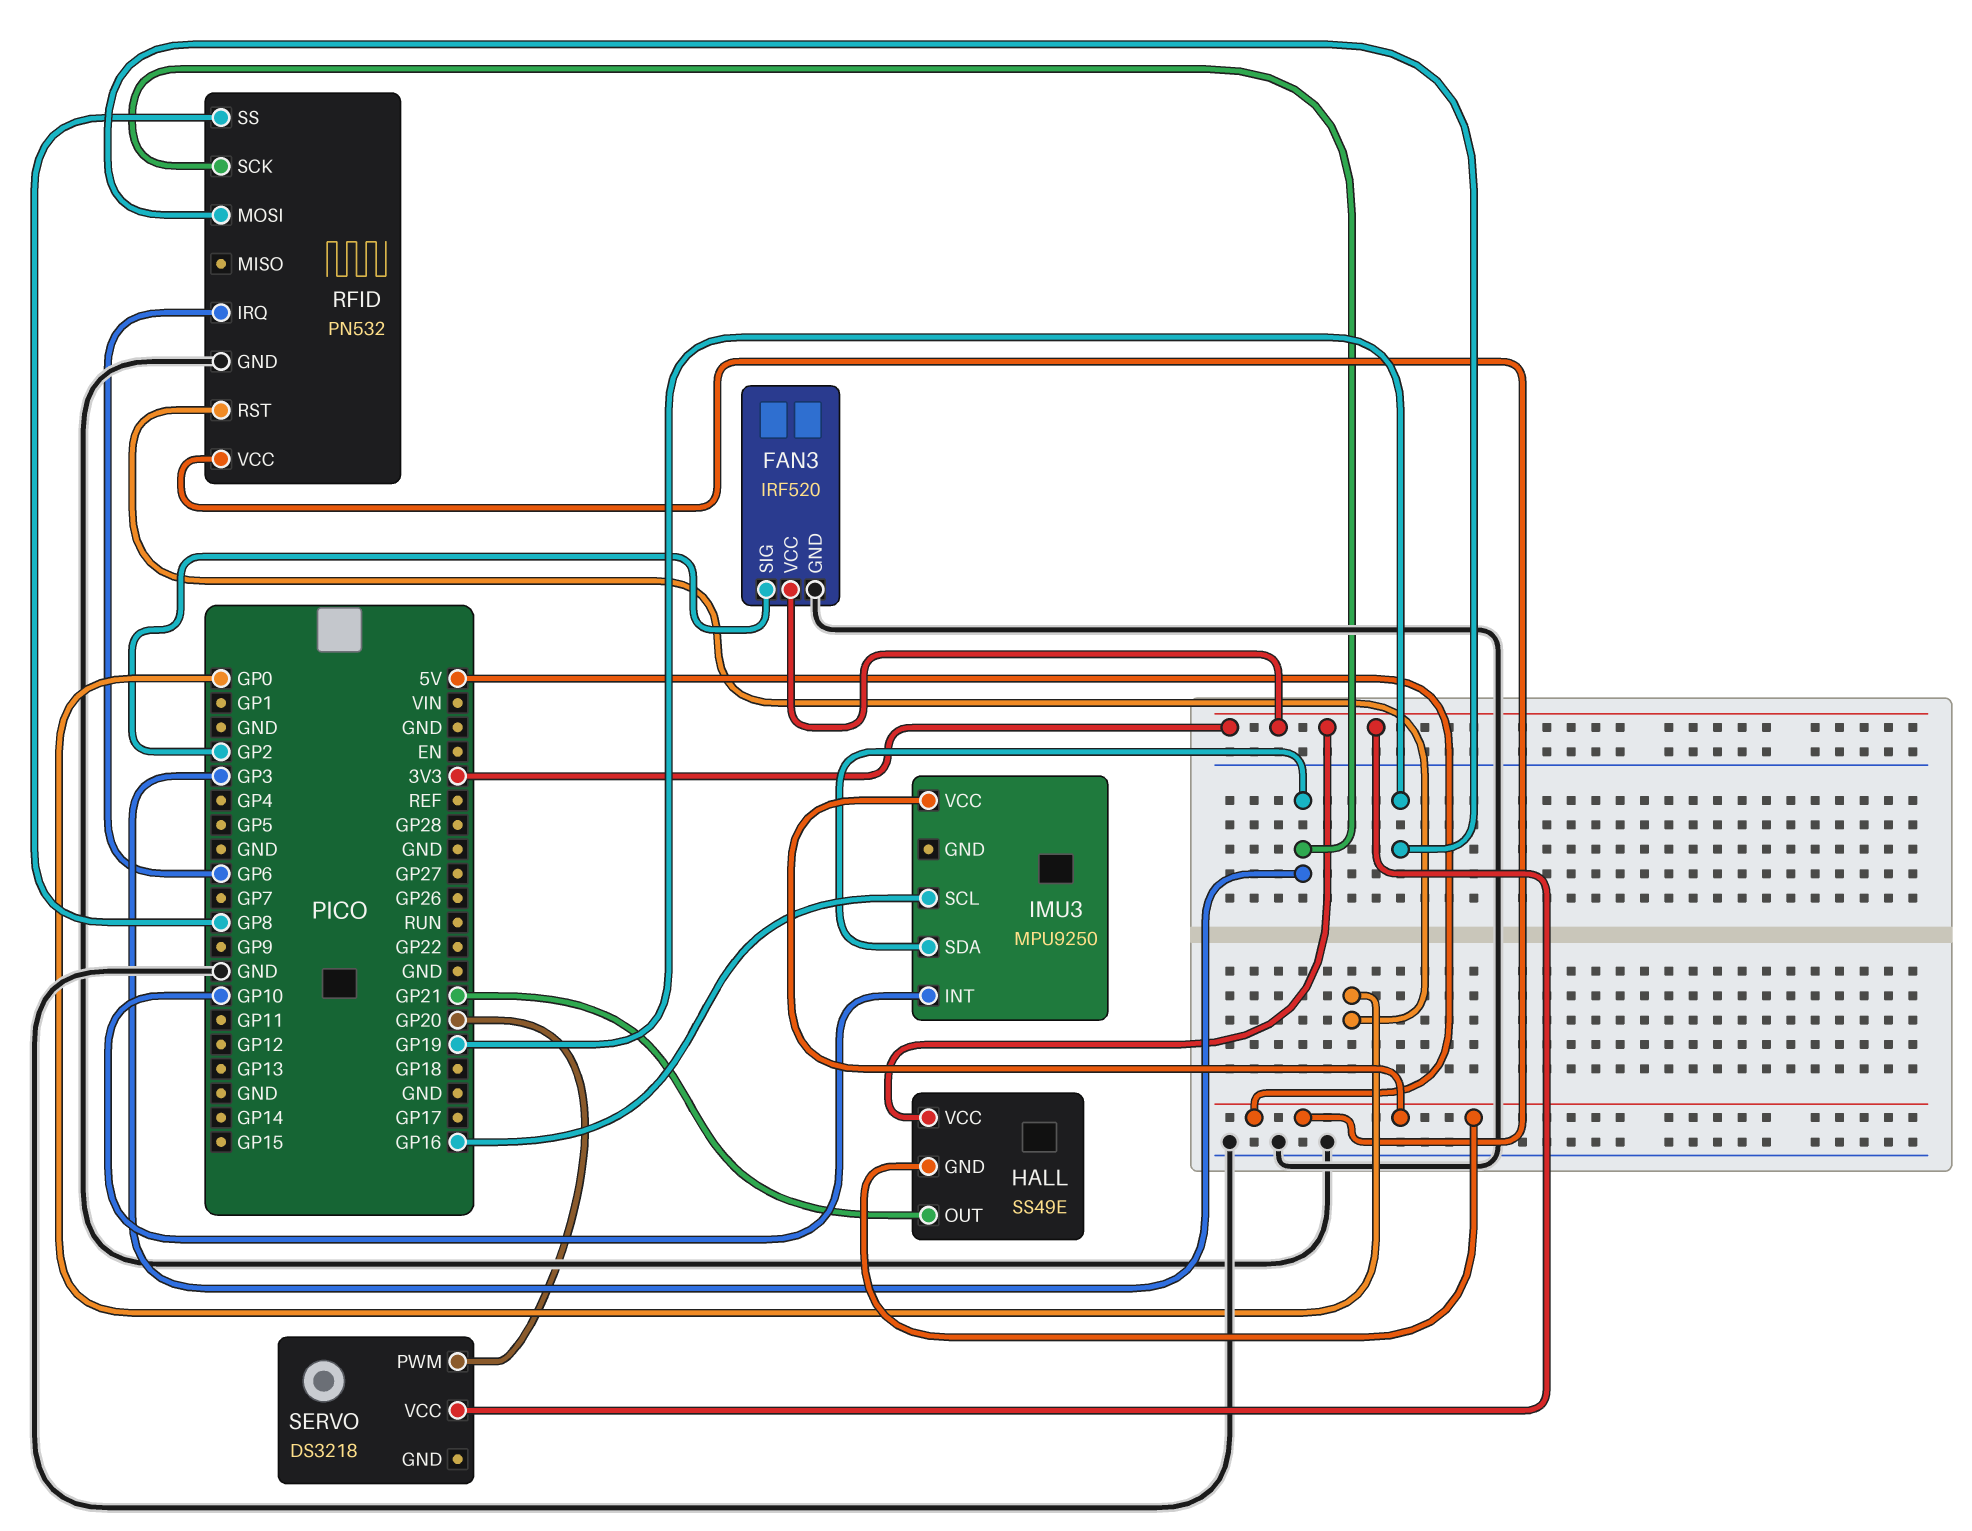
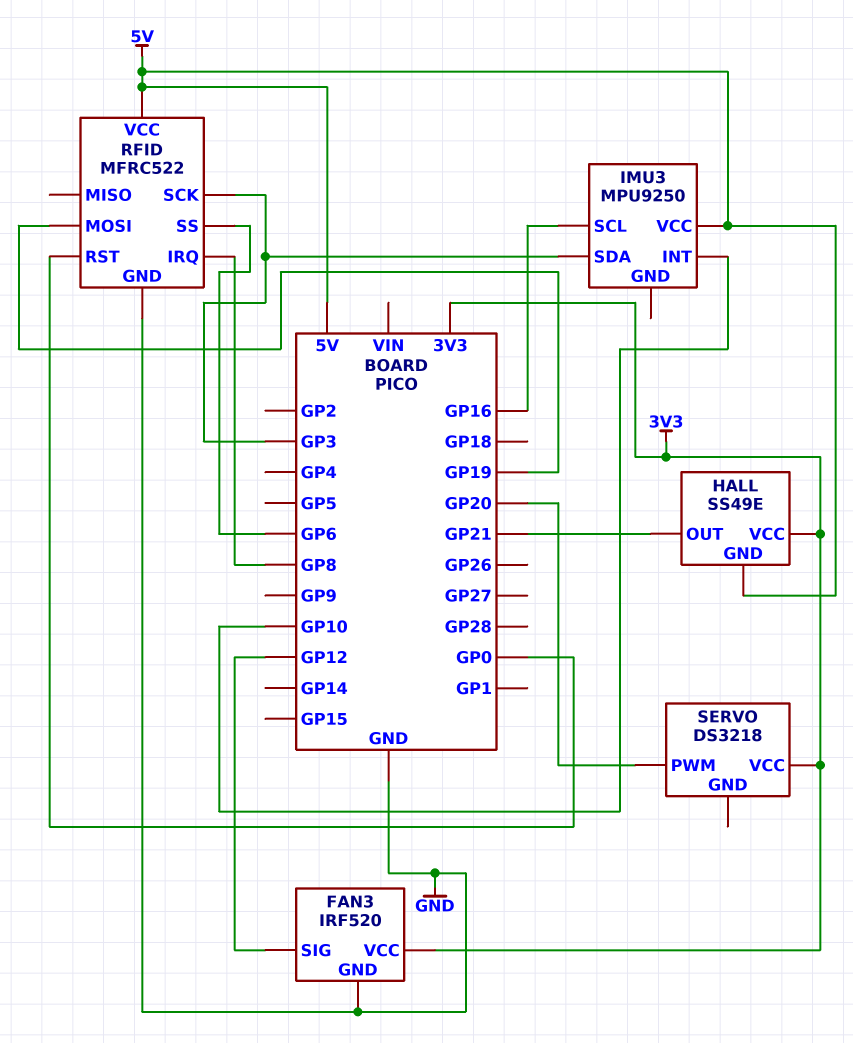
FAN3 pin SIG: GP2 -> GP12
RFID: PN532 -> MFRC522
RFID pin IRQ: GP6 -> GP8
RFID pin SS: GP8 -> GP6

